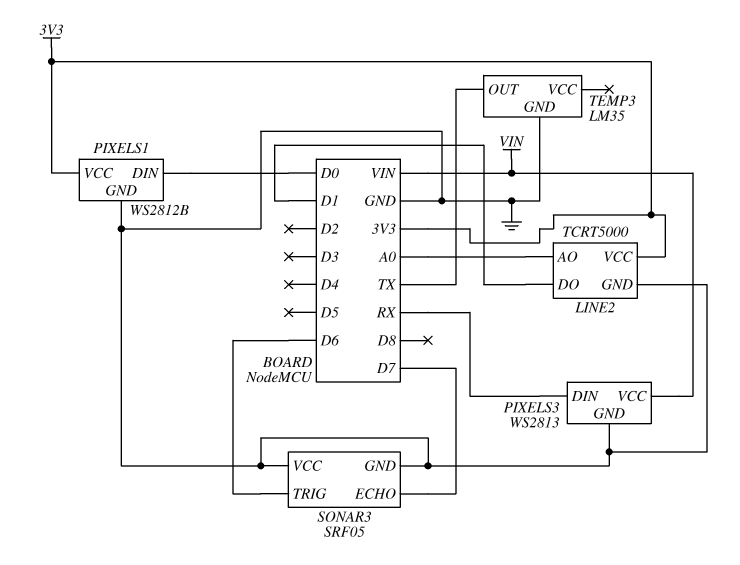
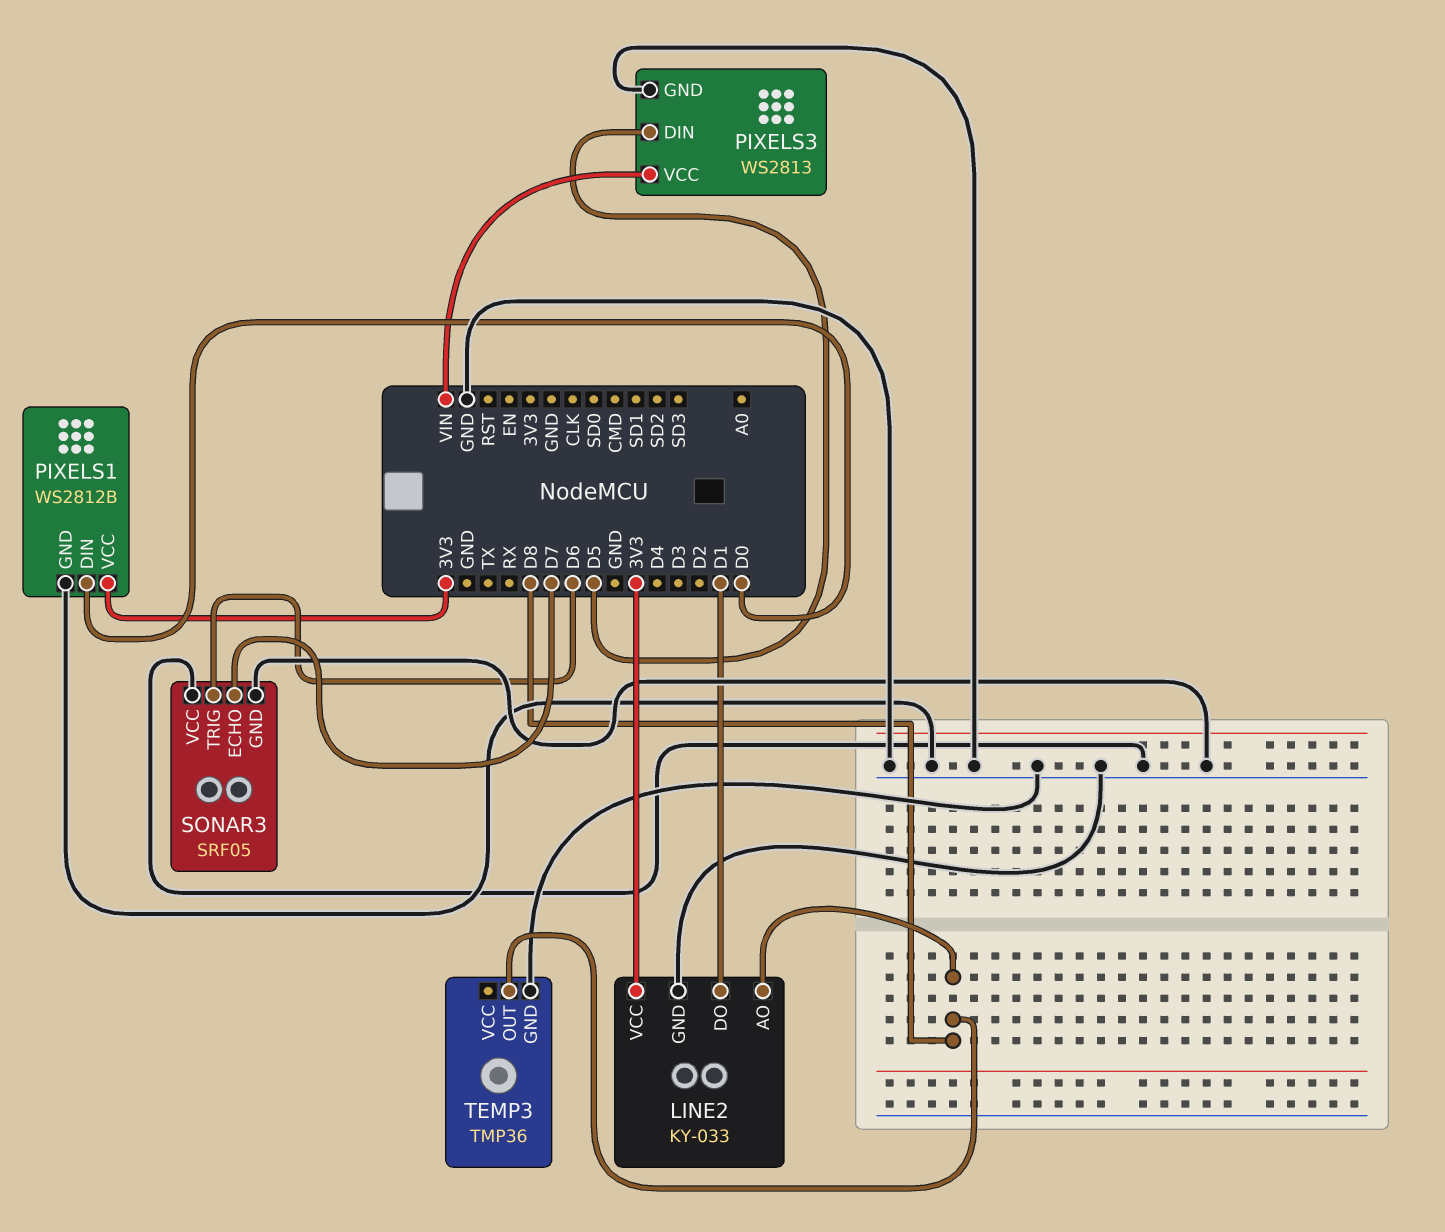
LINE2: TCRT5000 -> KY-033
LINE2 pin AO: A0 -> D8
PIXELS3 pin DIN: RX -> D5
TEMP3: LM35 -> TMP36
TEMP3 pin OUT: TX -> D8

